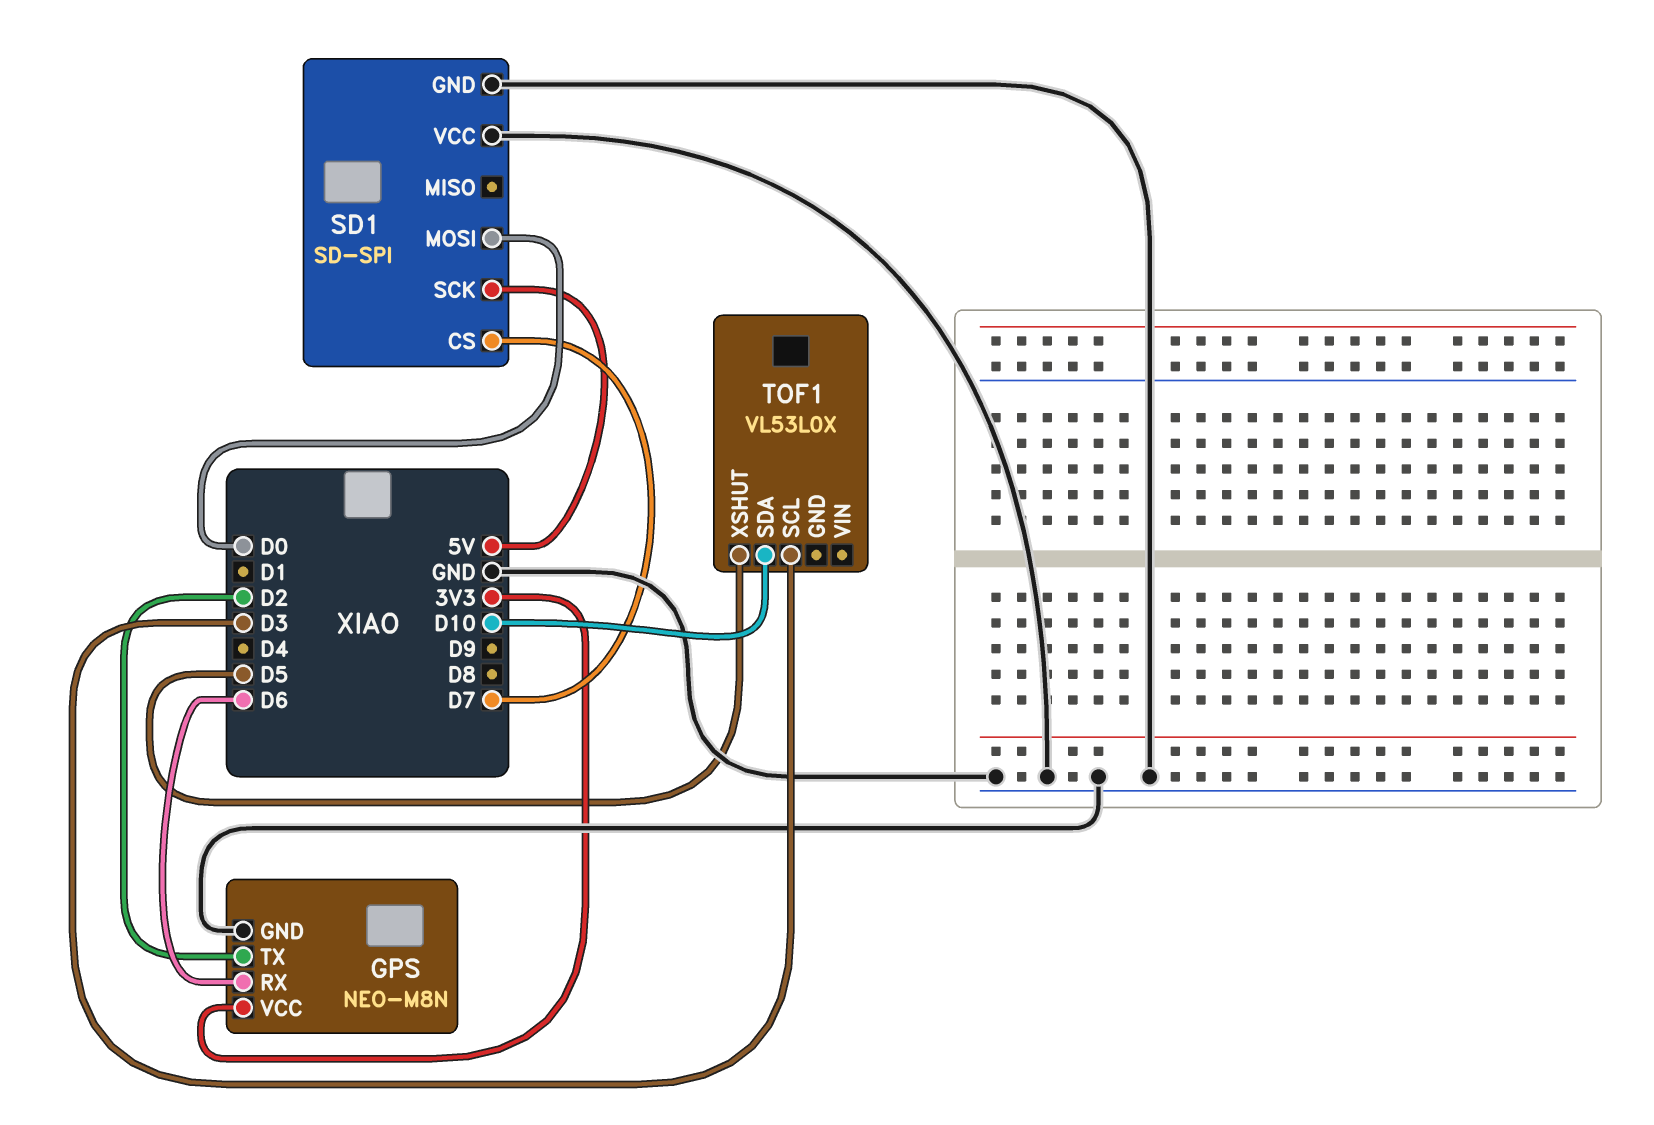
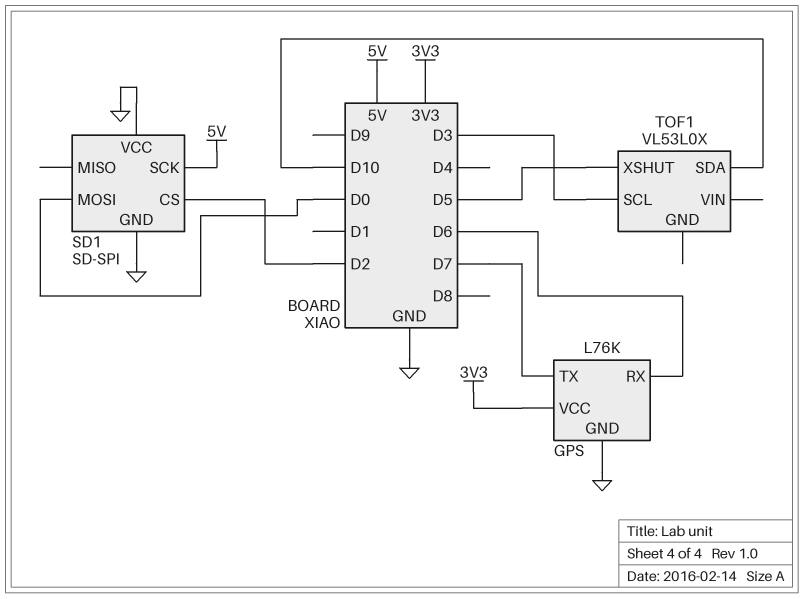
GPS: NEO-M8N -> L76K
GPS pin TX: D2 -> D7
SD1 pin CS: D7 -> D2

